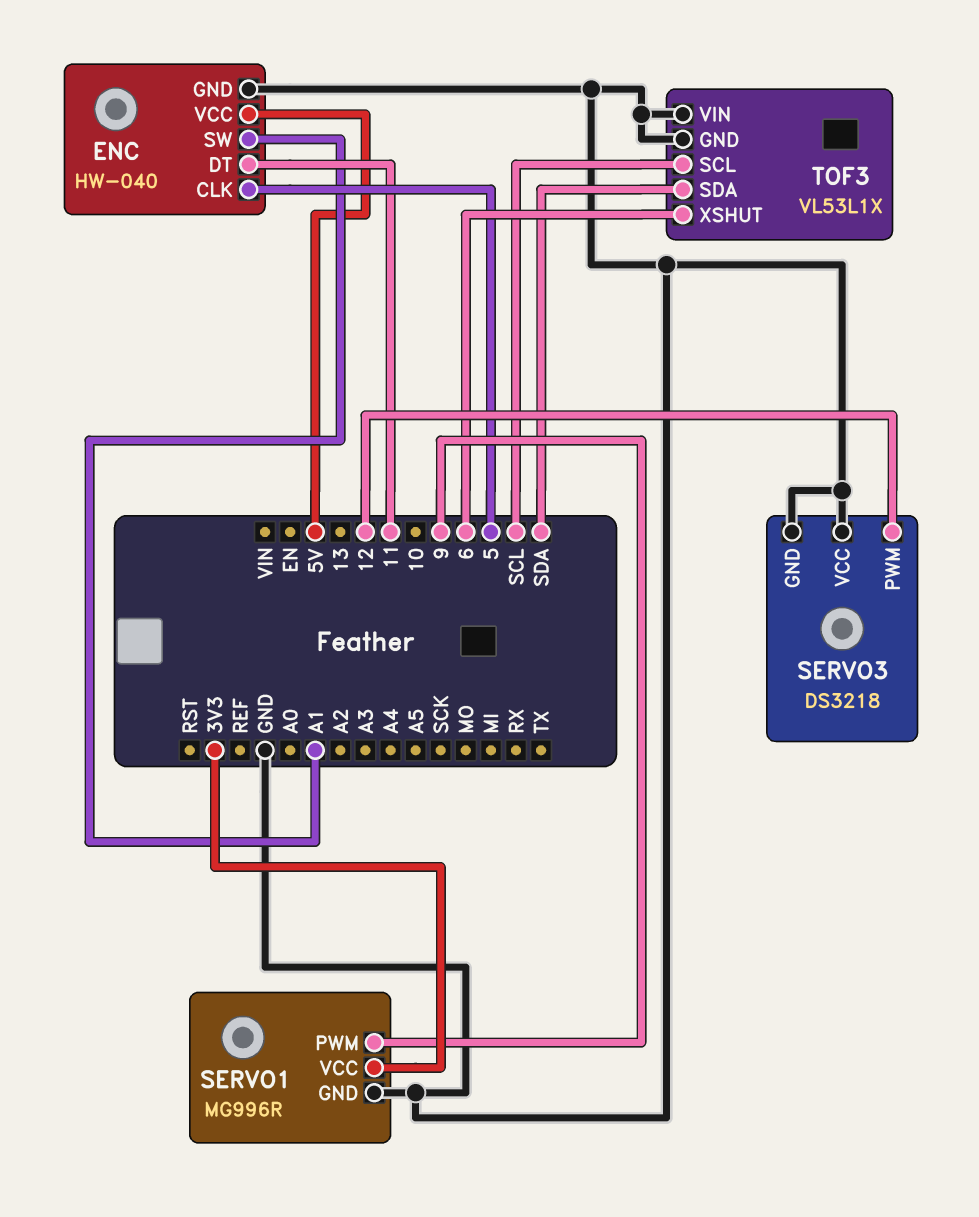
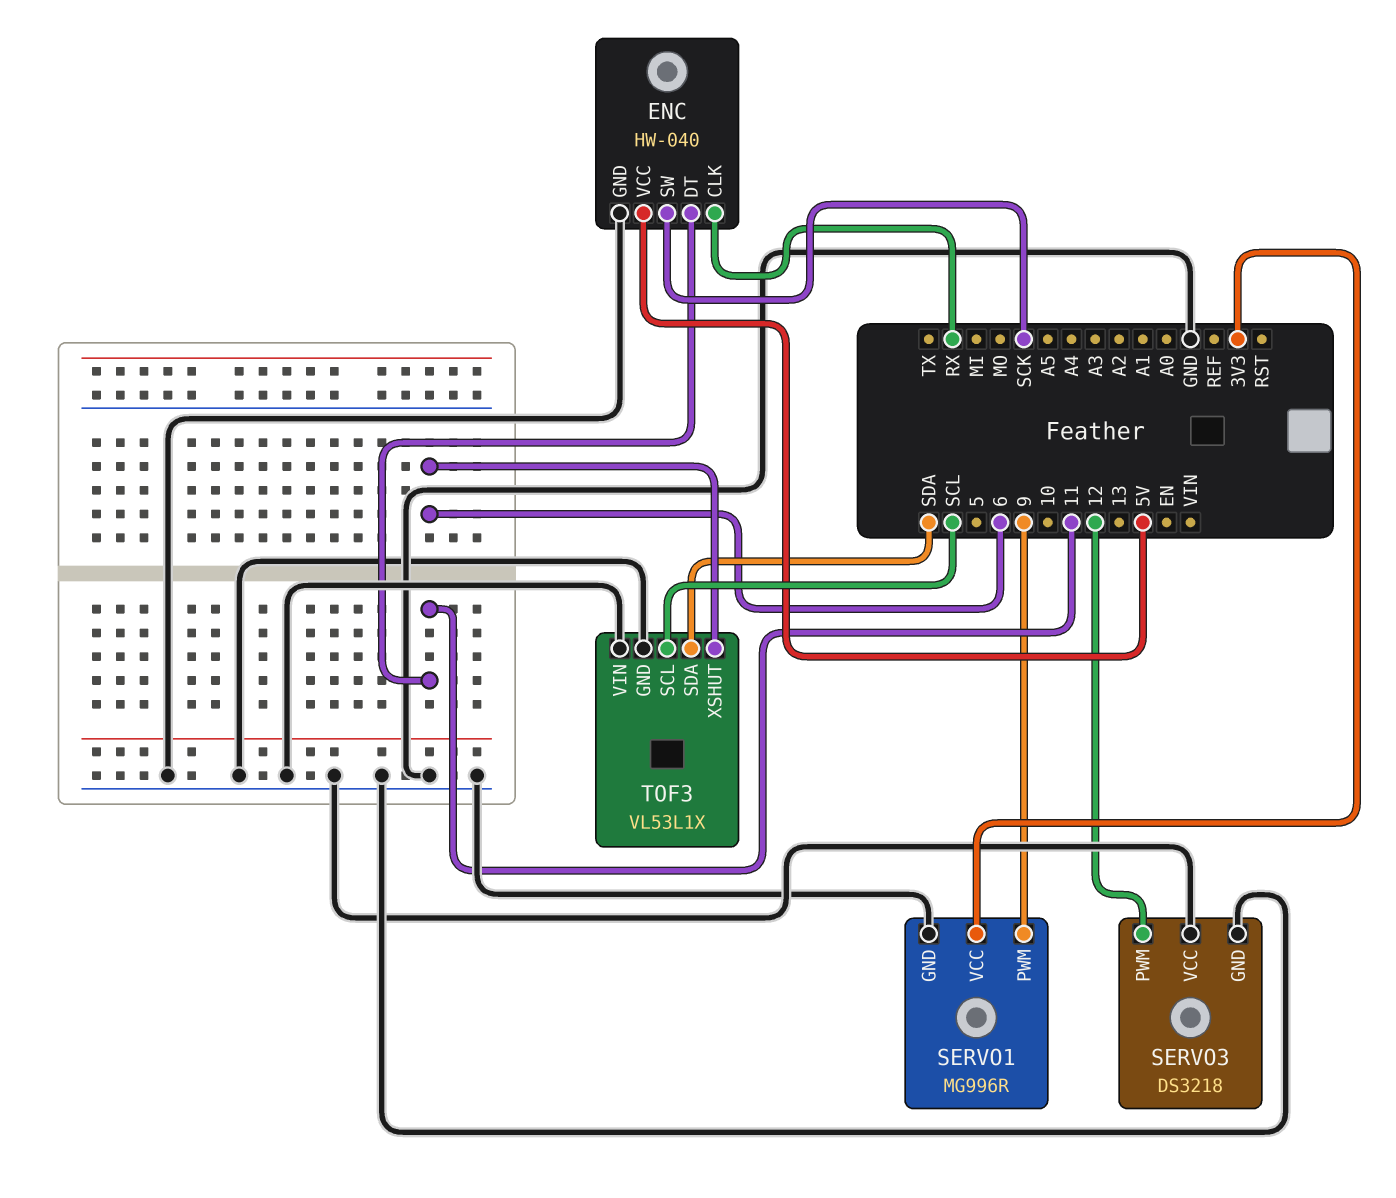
ENC pin CLK: 5 -> RX
ENC pin SW: A1 -> SCK

